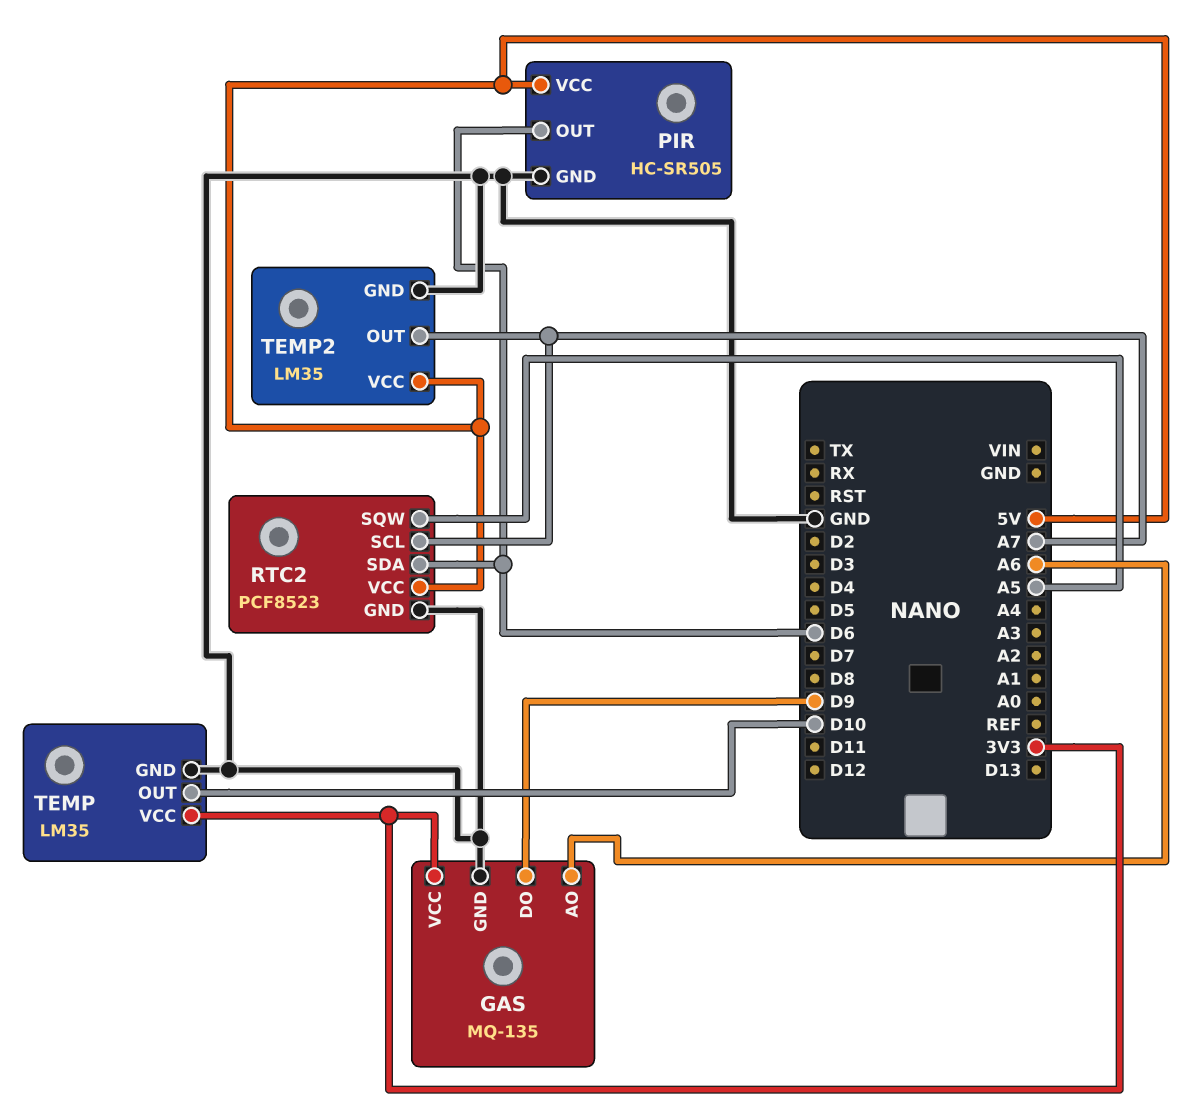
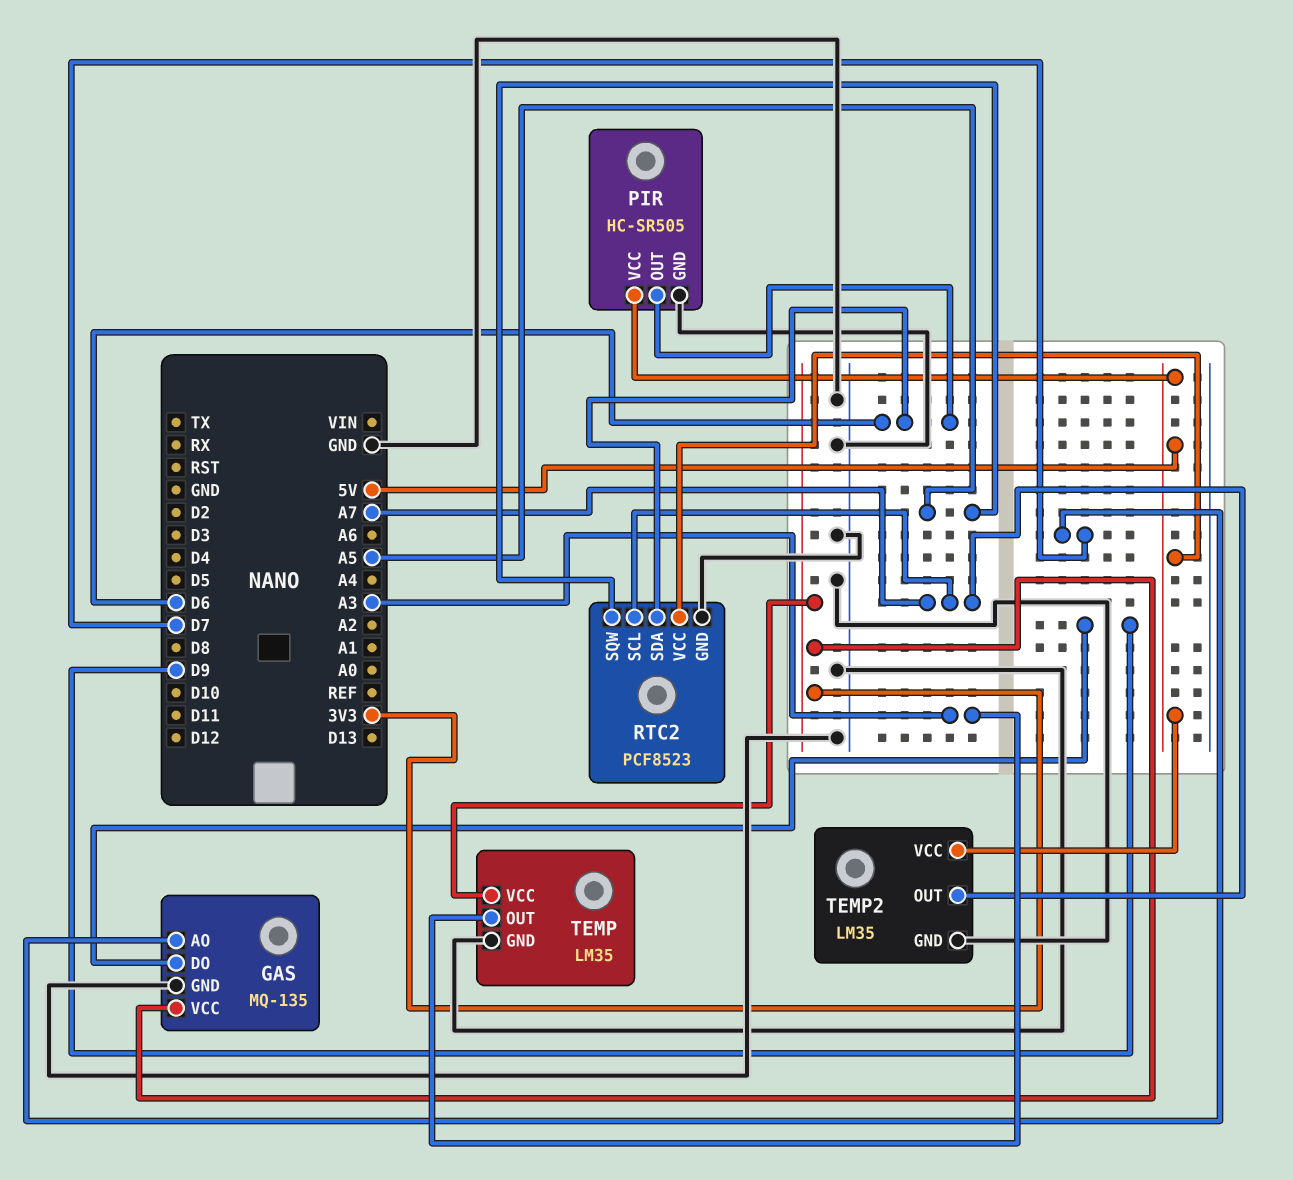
GAS pin AO: A6 -> D7
TEMP pin OUT: D10 -> A3

